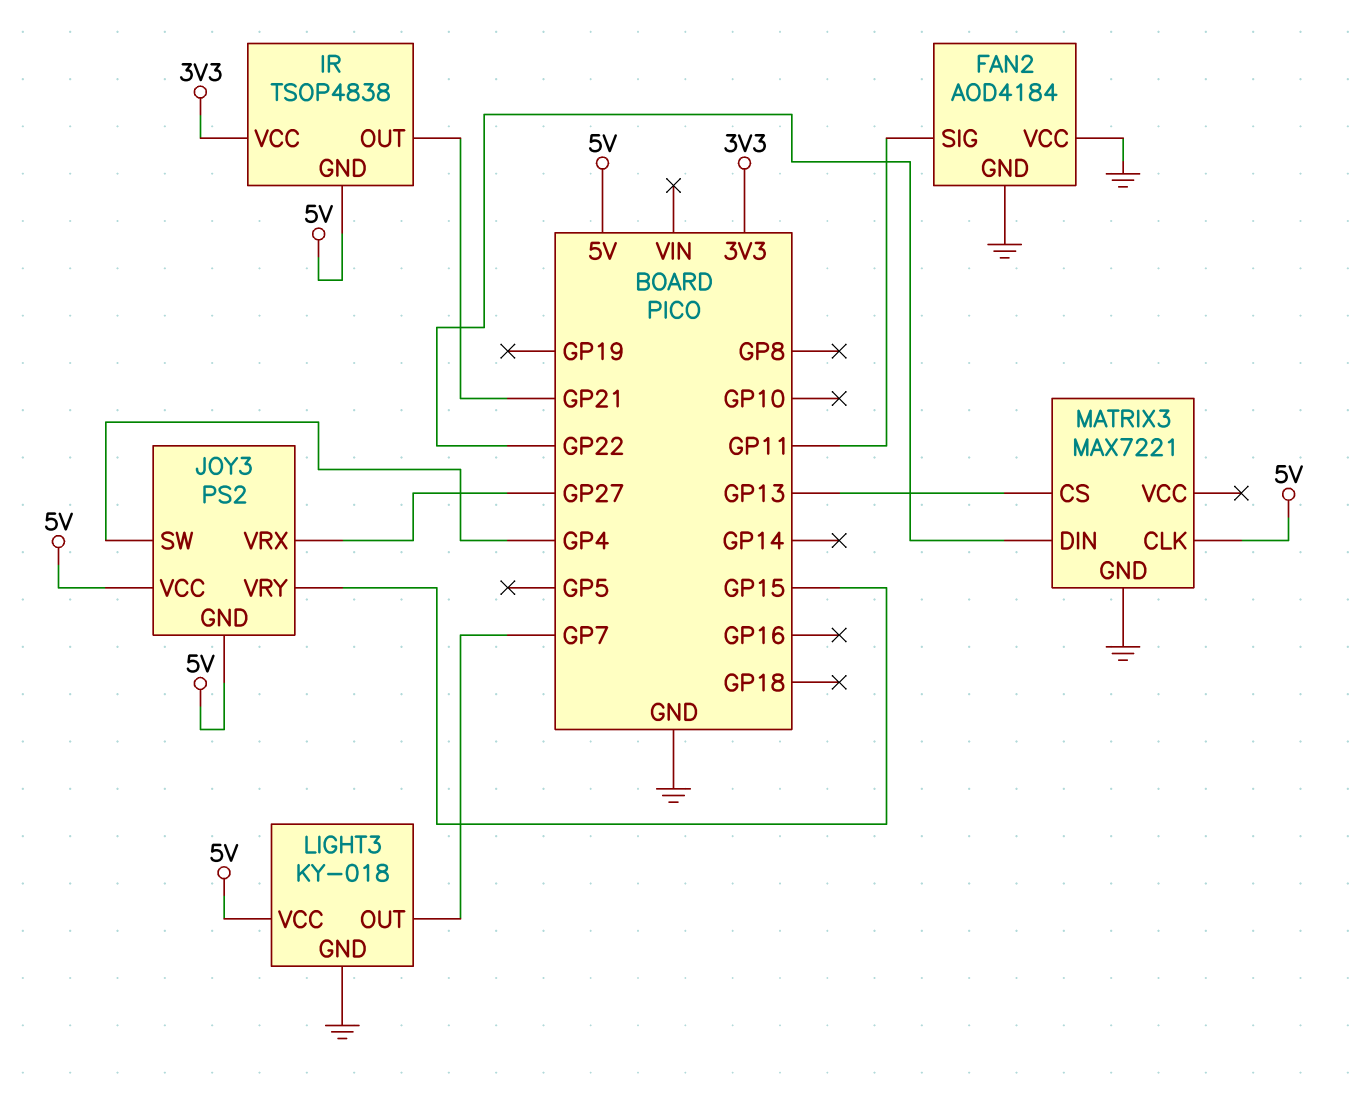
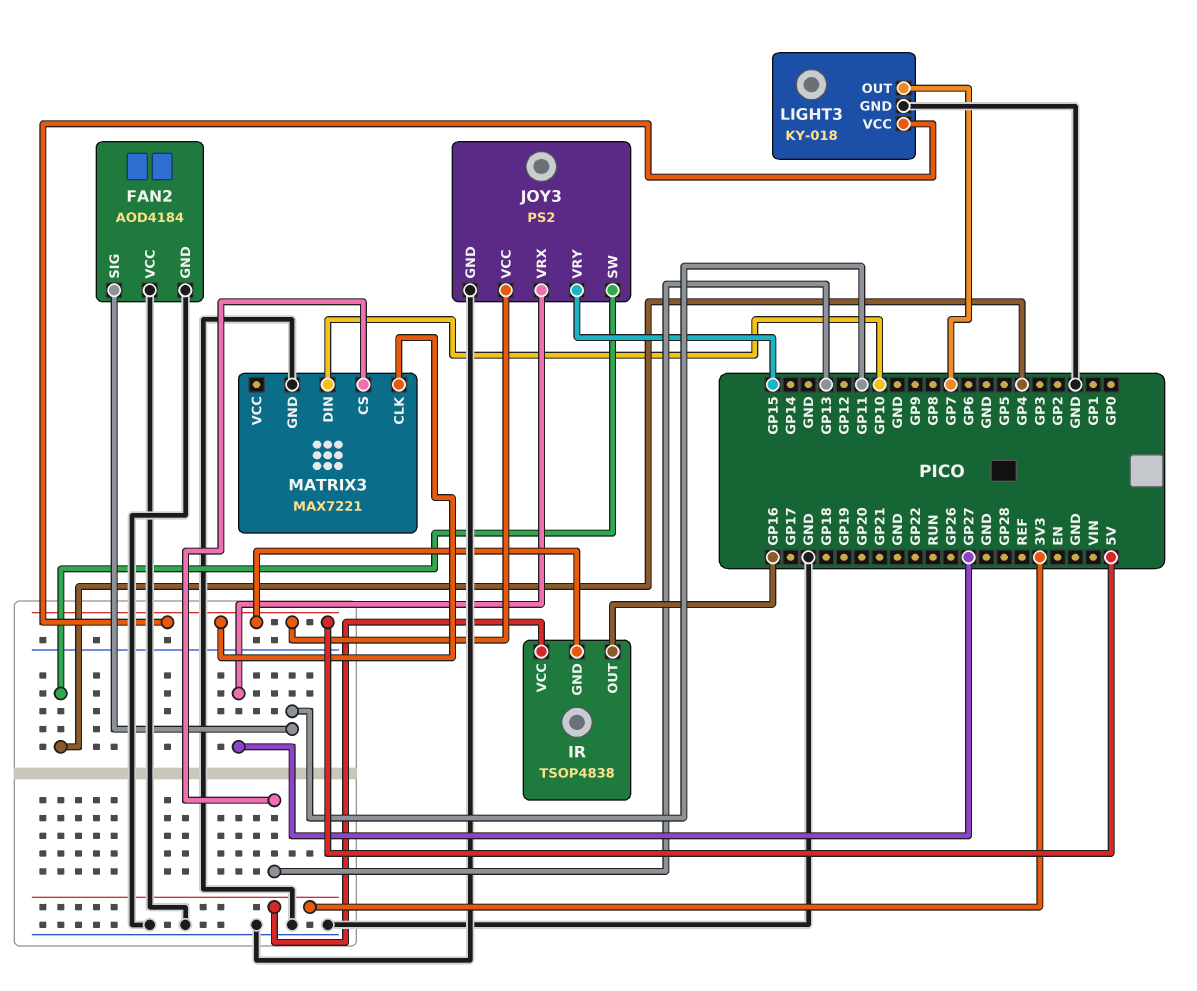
IR pin OUT: GP21 -> GP16
JOY3 pin GND: 5V -> GND
MATRIX3 pin DIN: GP22 -> GP10

